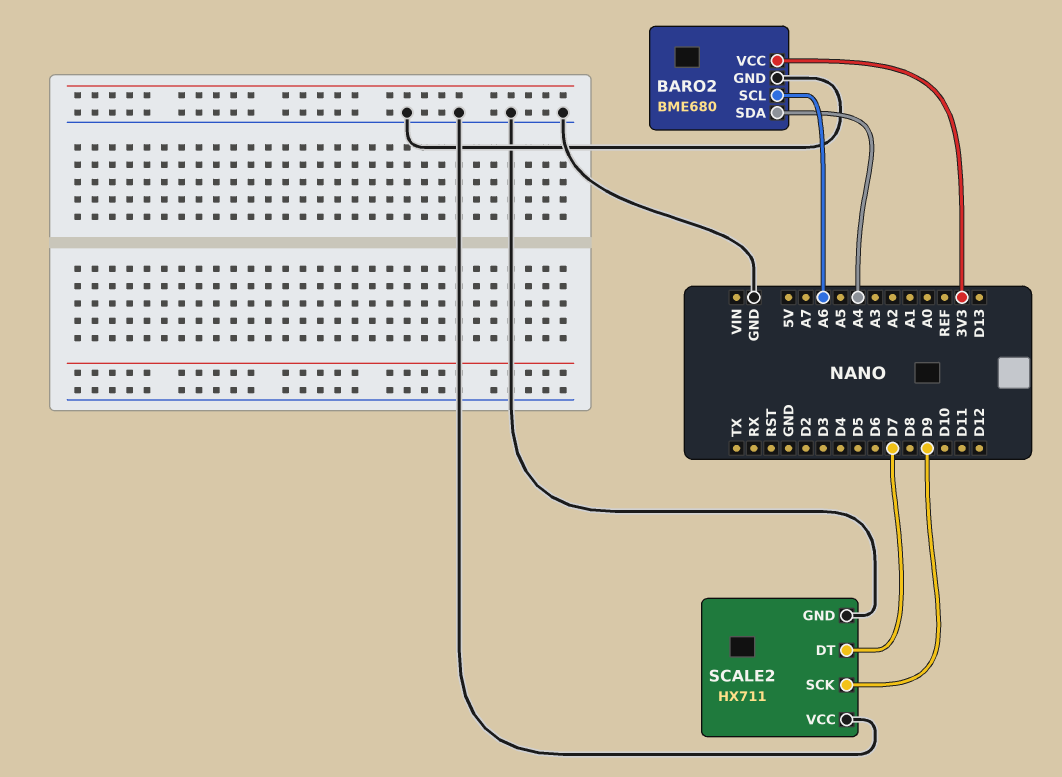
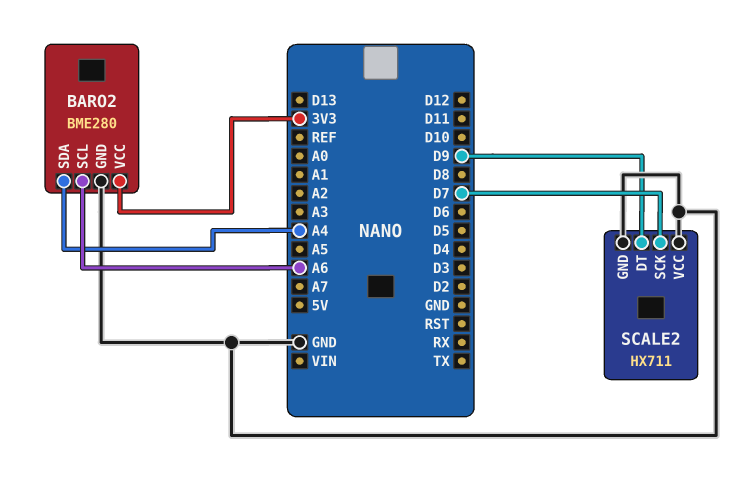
BARO2: BME680 -> BME280
SCALE2 pin DT: D7 -> D9
SCALE2 pin SCK: D9 -> D7

